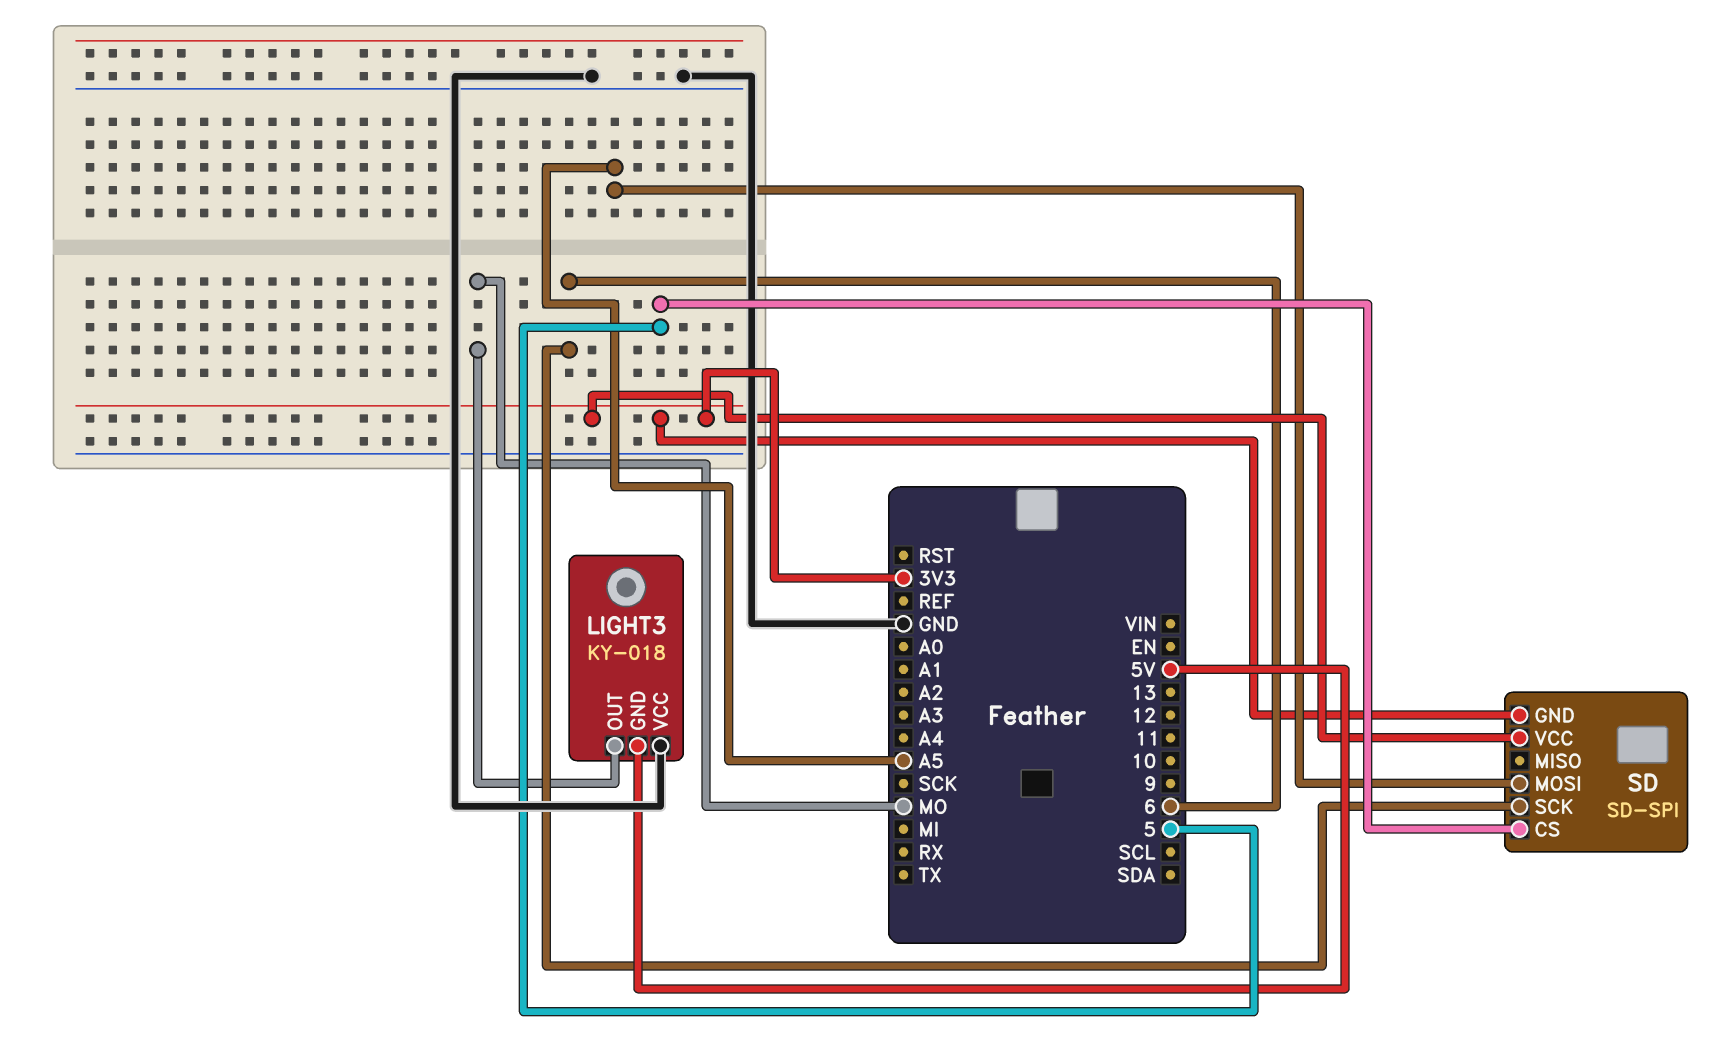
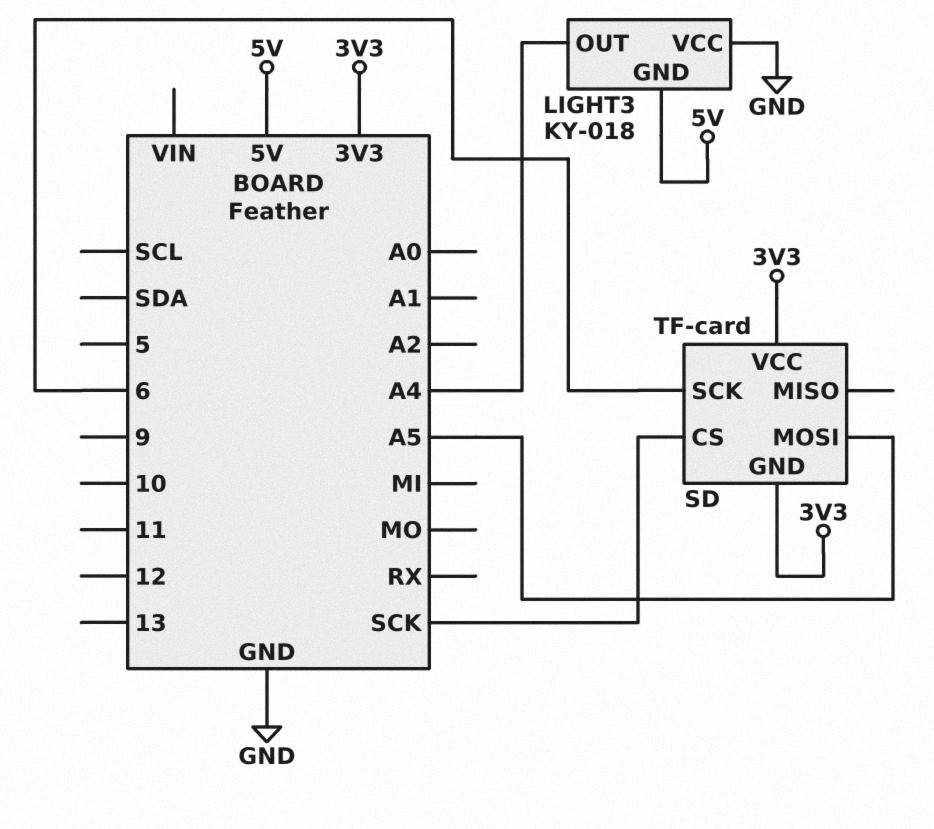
LIGHT3 pin OUT: MO -> A4
SD: SD-SPI -> TF-card
SD pin CS: 5 -> SCK

